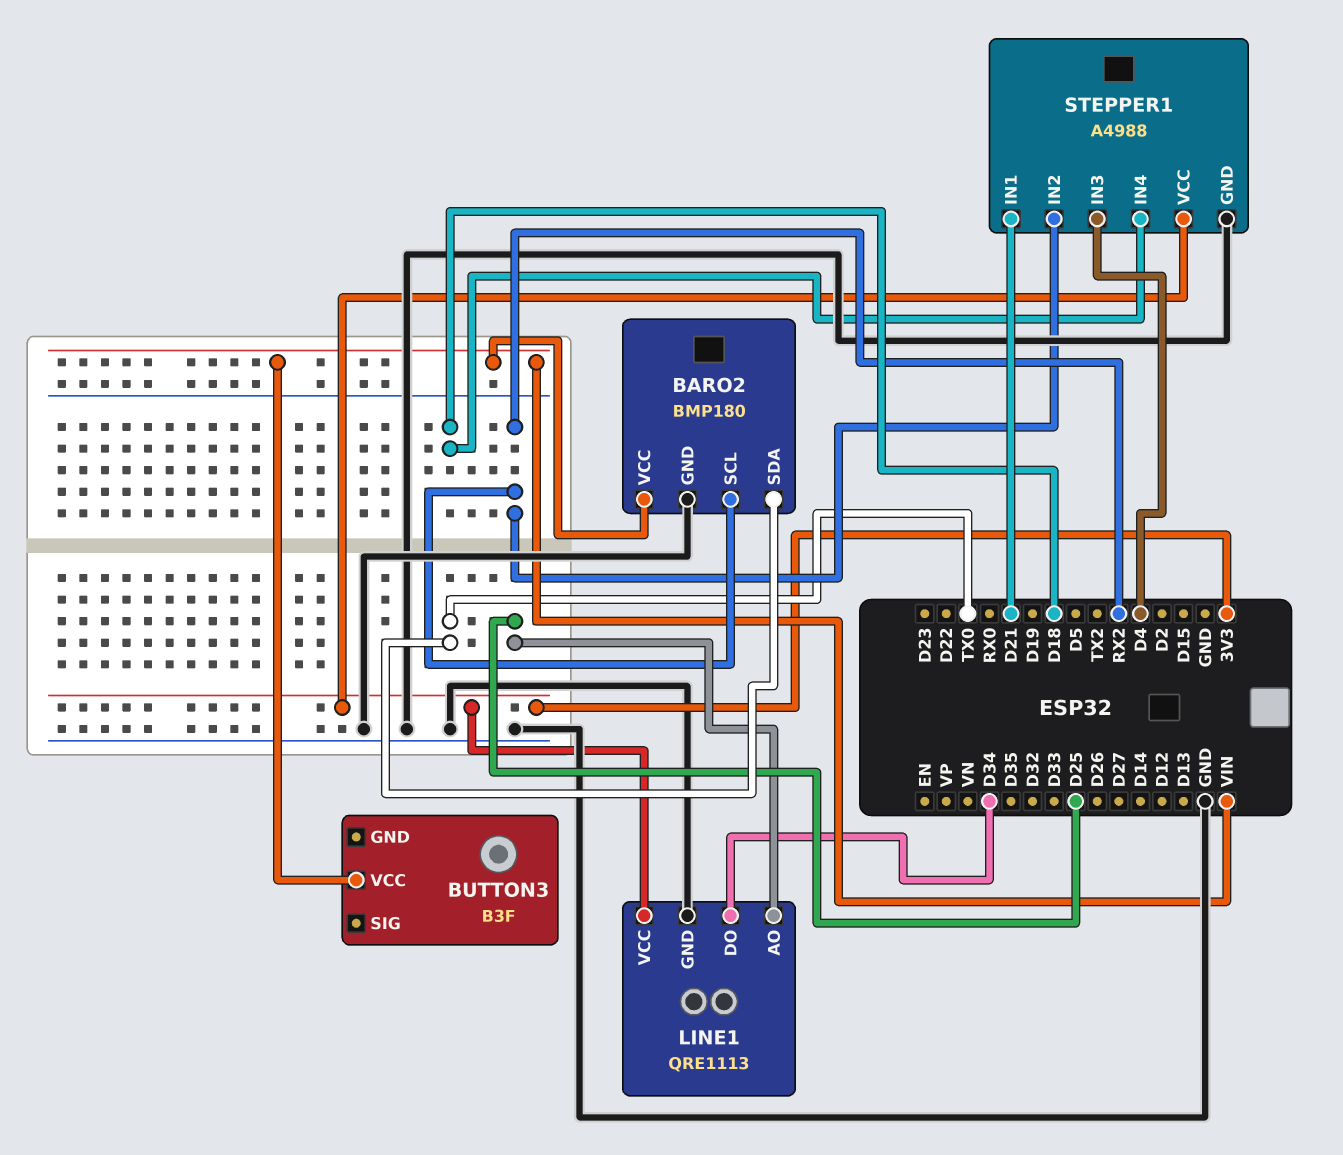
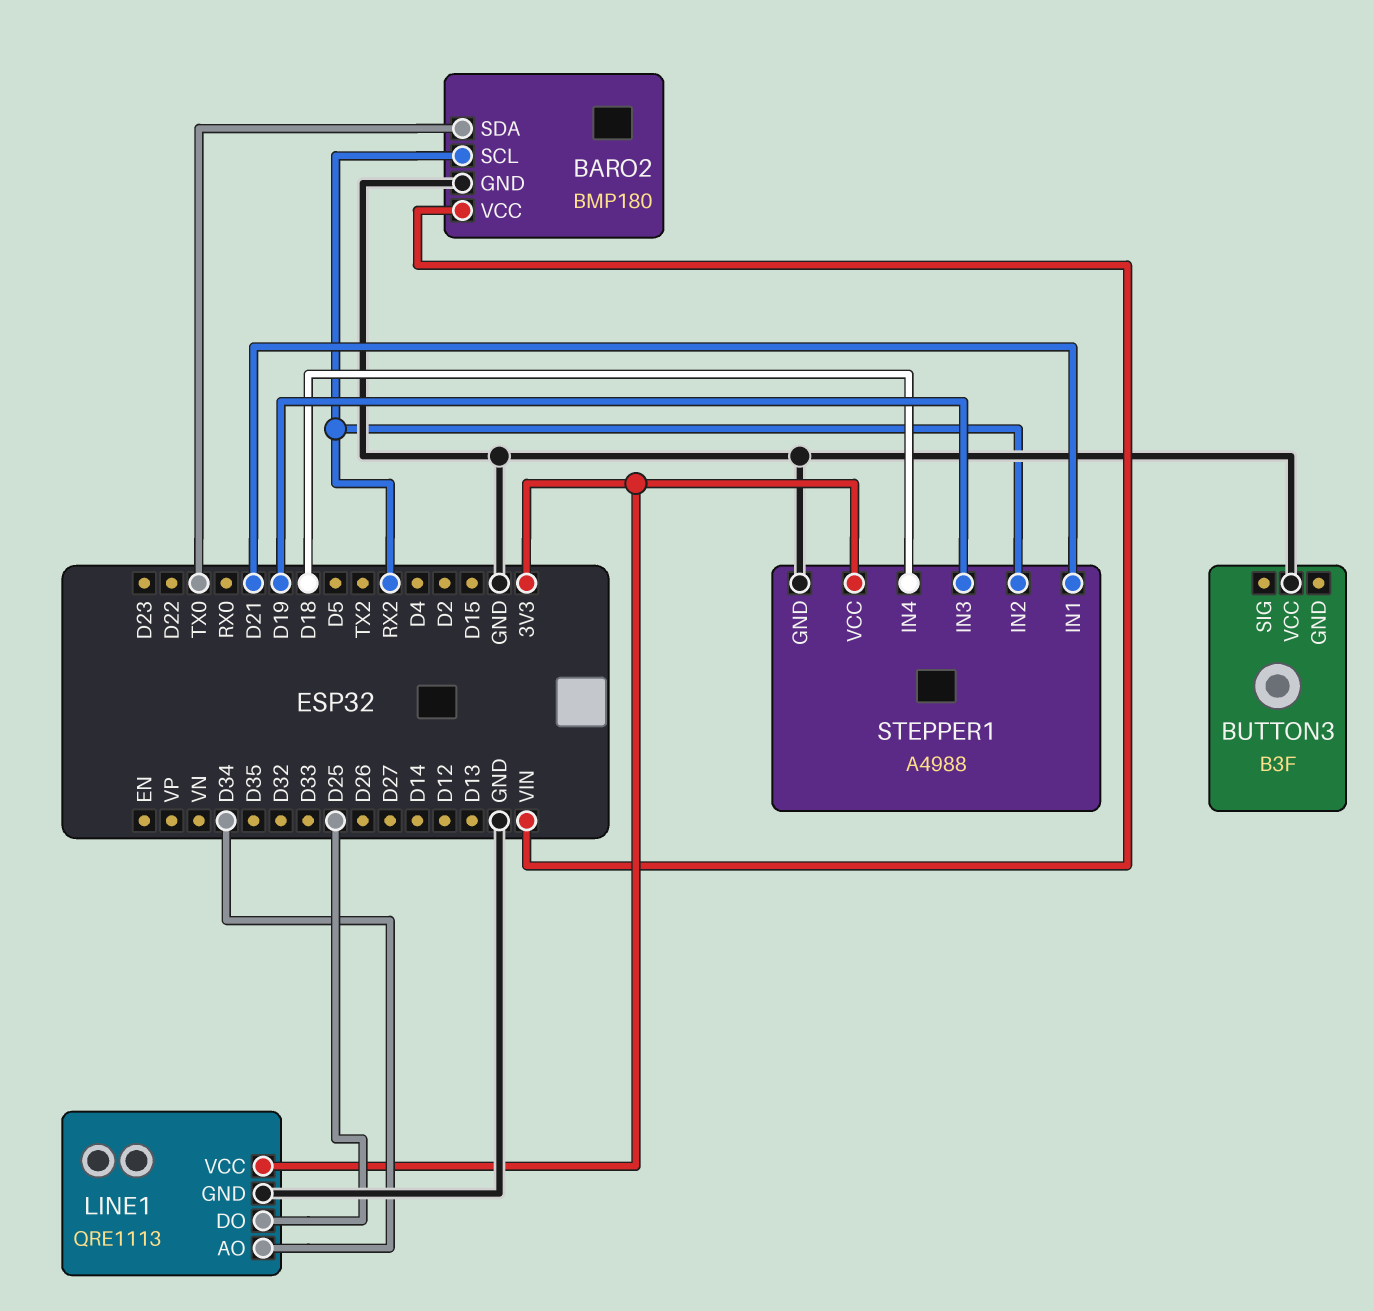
BUTTON3 pin VCC: VIN -> GND
LINE1 pin AO: D25 -> D34
LINE1 pin DO: D34 -> D25
STEPPER1 pin IN3: D4 -> D19

